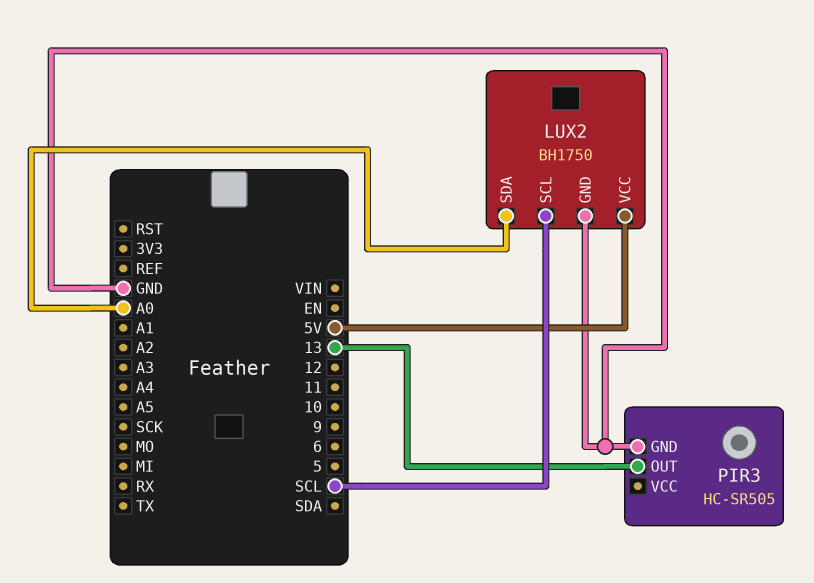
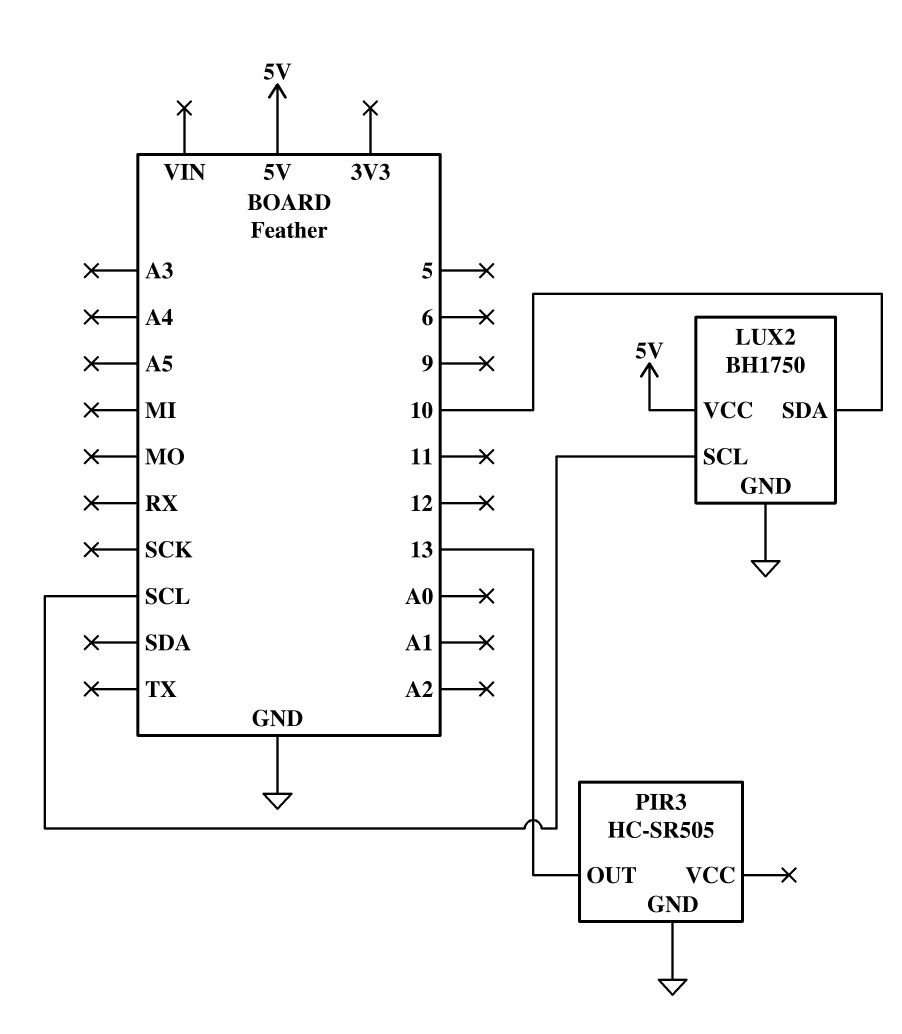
LUX2 pin SDA: A0 -> 10

